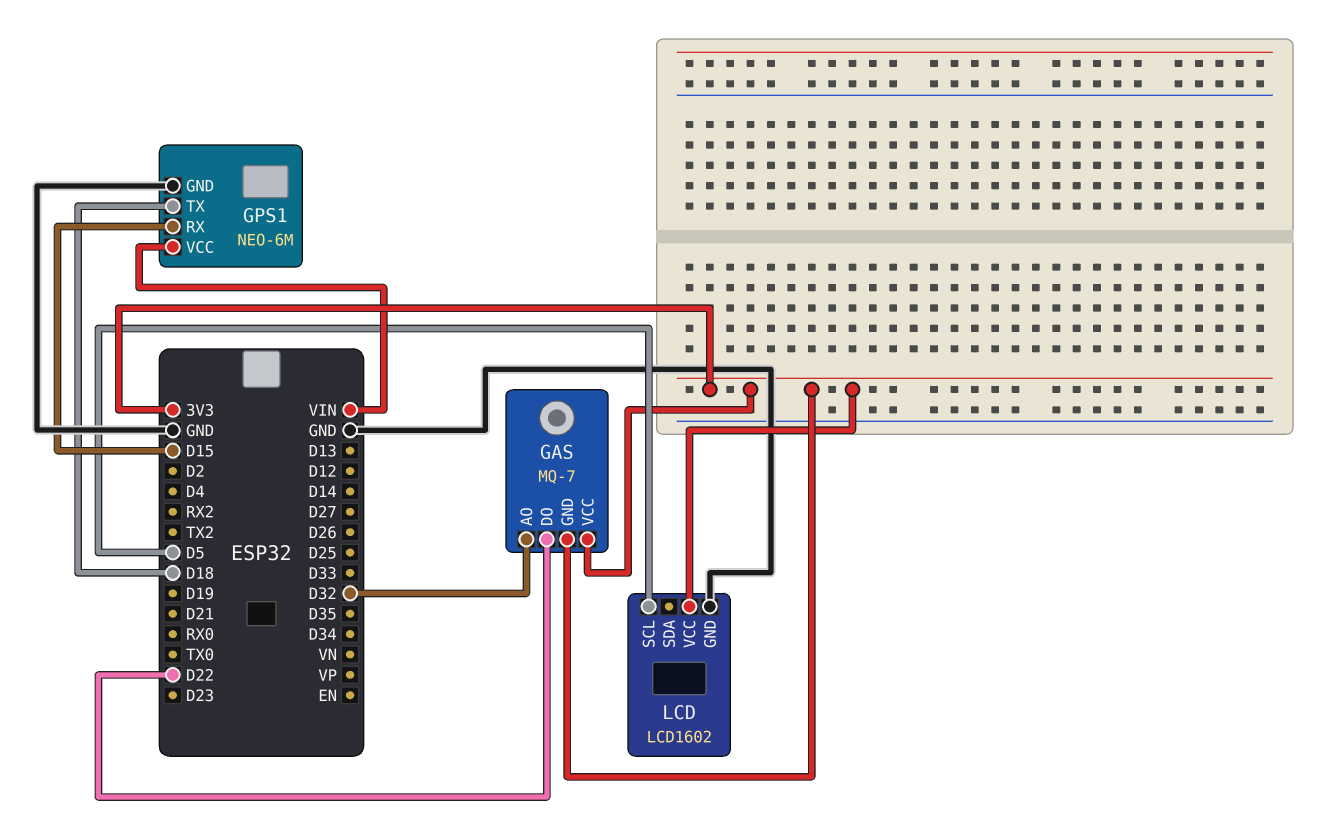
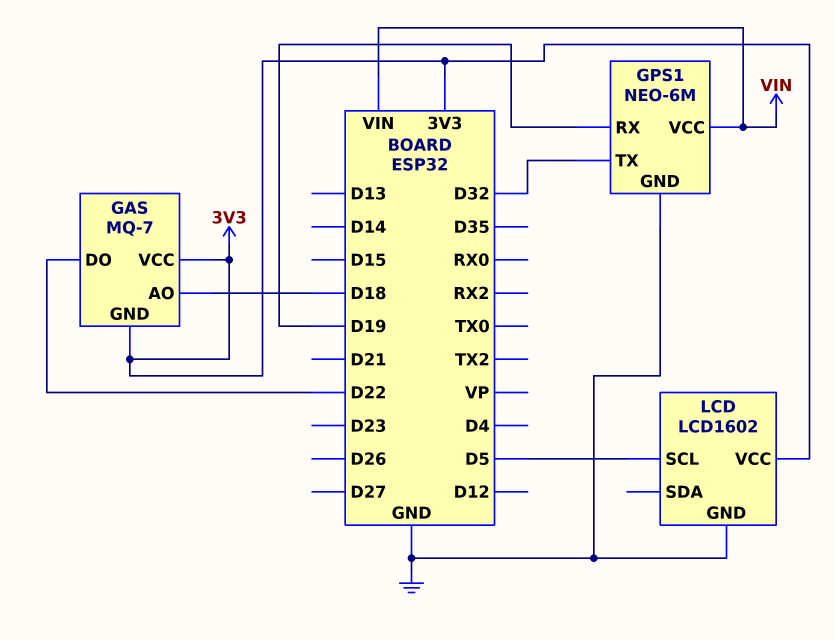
GAS pin AO: D32 -> D18
GPS1 pin RX: D15 -> D19
GPS1 pin TX: D18 -> D32

